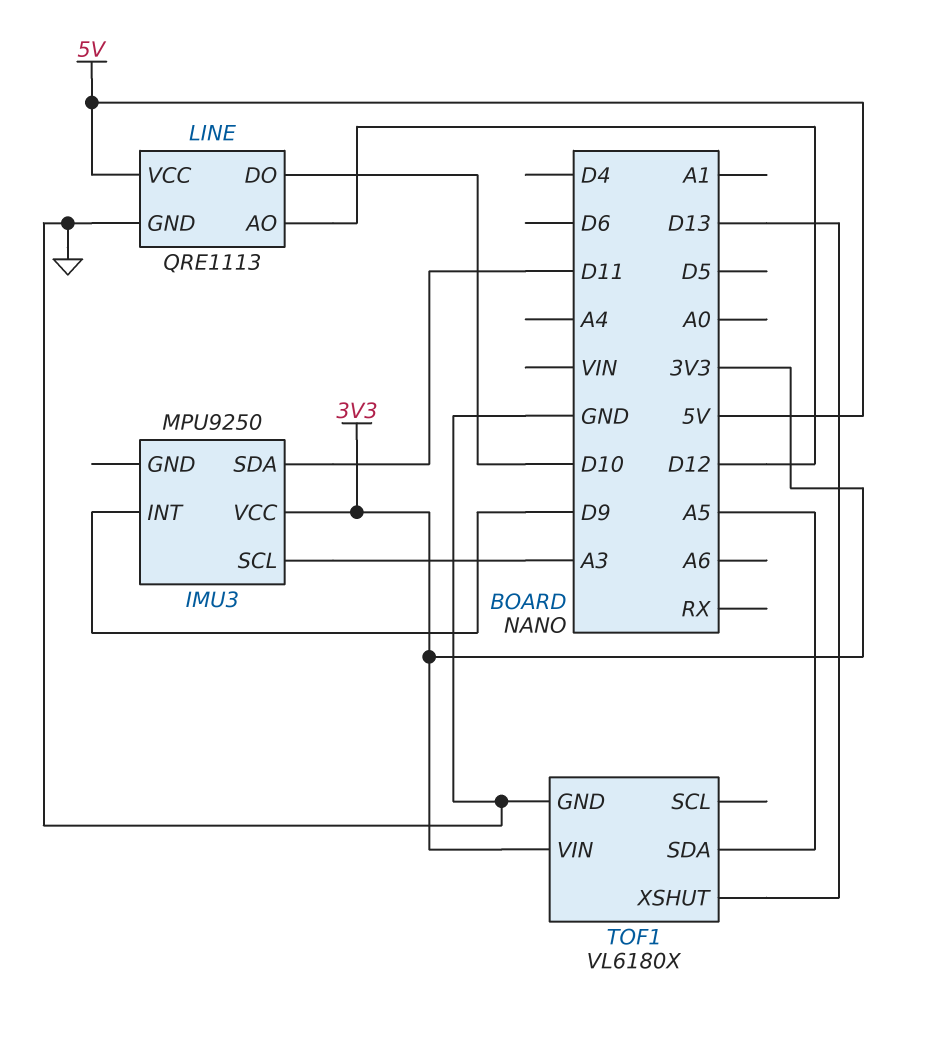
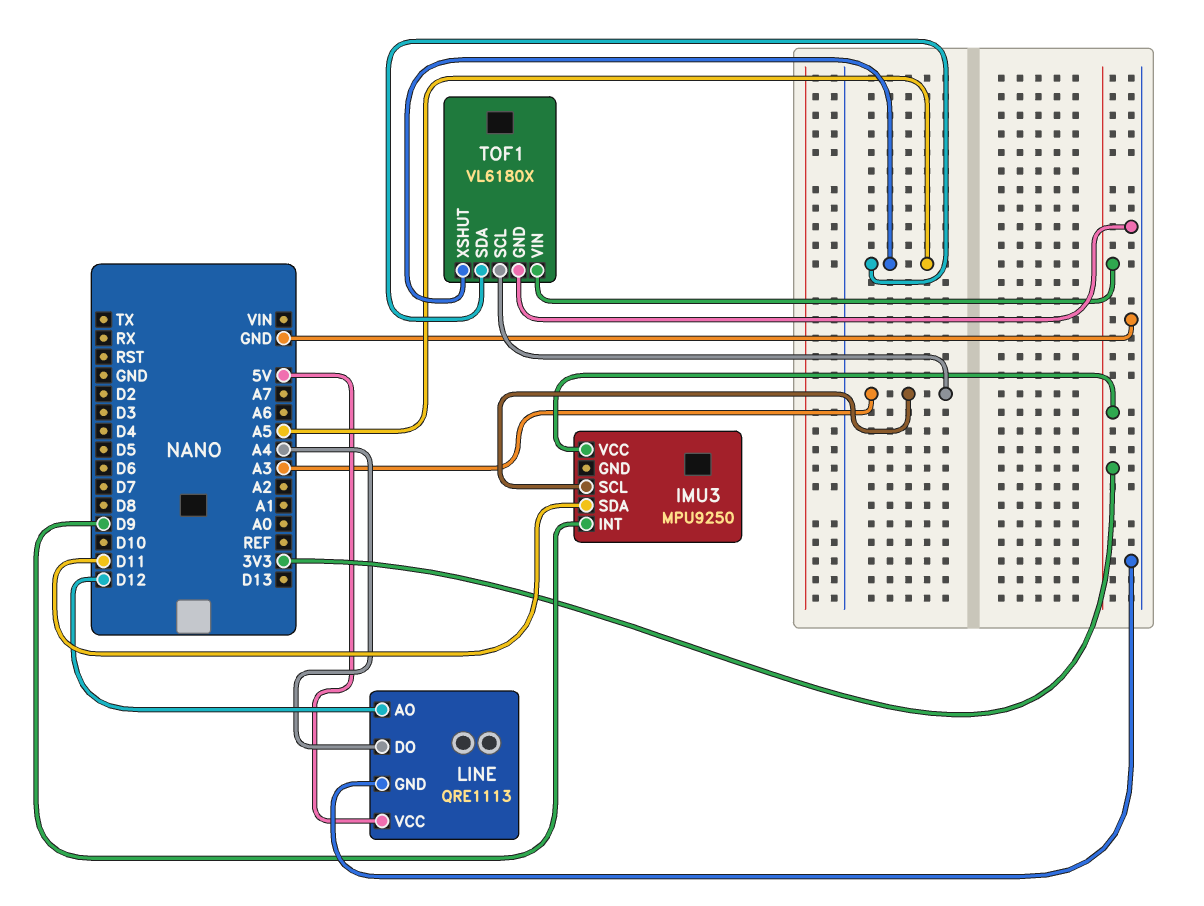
LINE pin DO: D10 -> A4
TOF1 pin SCL: none -> A3
TOF1 pin XSHUT: D13 -> A5

